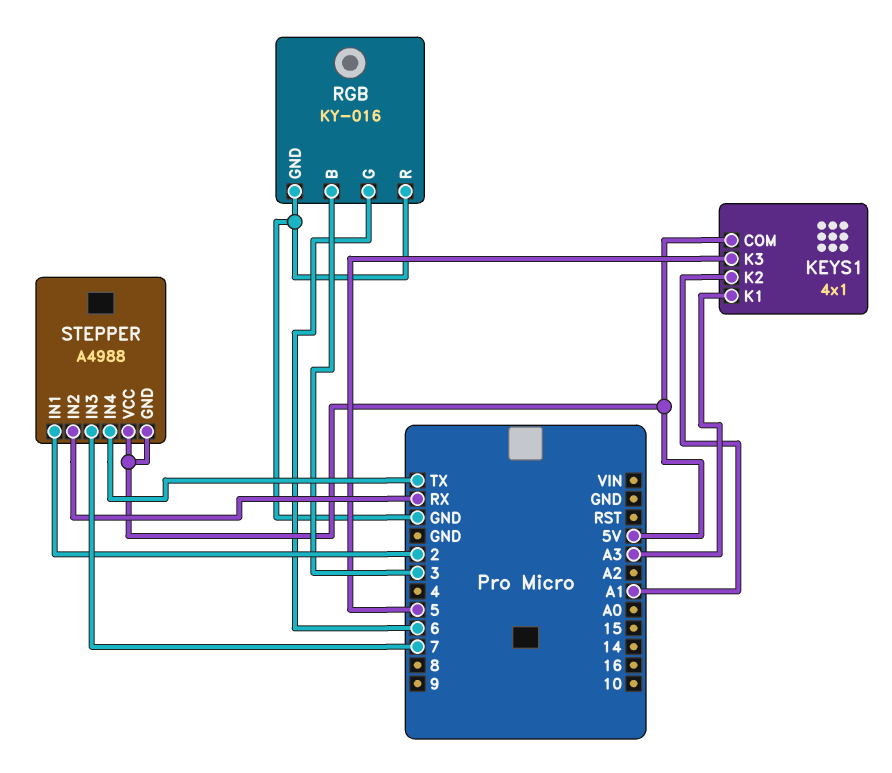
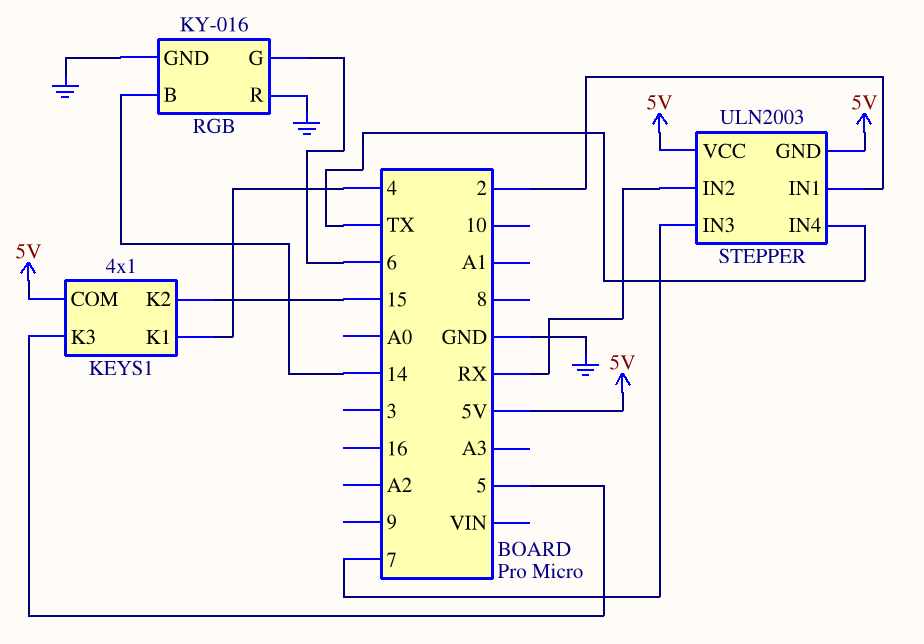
KEYS1 pin K1: A3 -> 4
KEYS1 pin K2: A1 -> 15
RGB pin B: 3 -> 14
STEPPER: A4988 -> ULN2003

